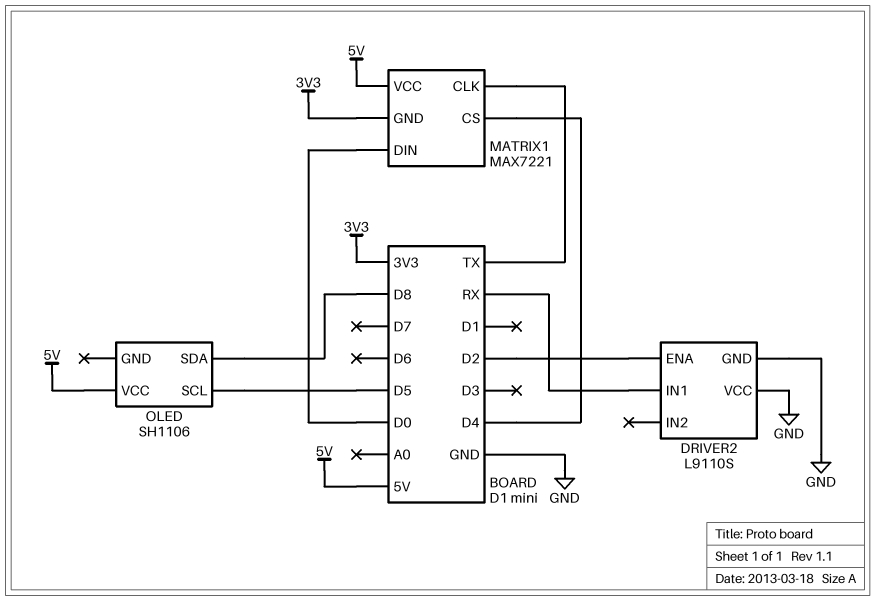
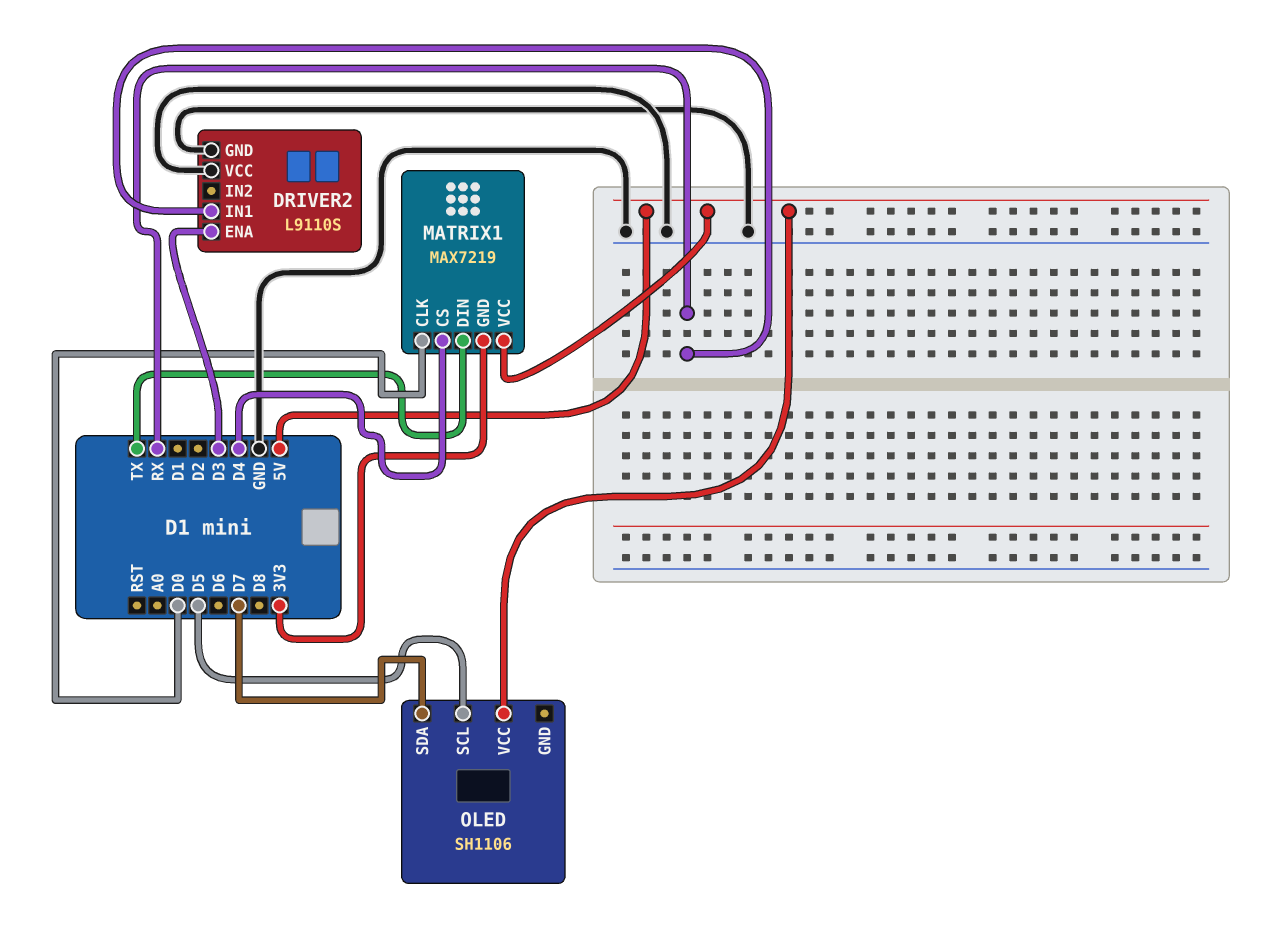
DRIVER2 pin ENA: D2 -> D3
MATRIX1: MAX7221 -> MAX7219
MATRIX1 pin CLK: TX -> D0
MATRIX1 pin DIN: D0 -> TX
OLED pin SDA: D8 -> D7

